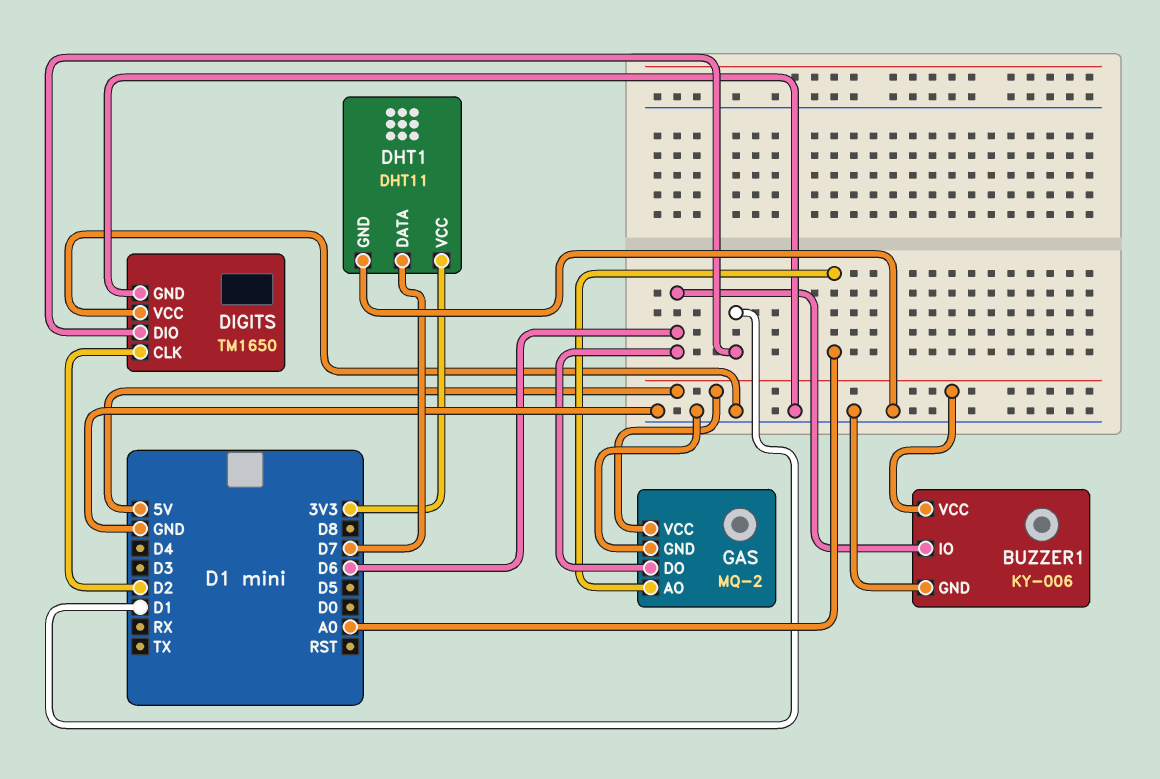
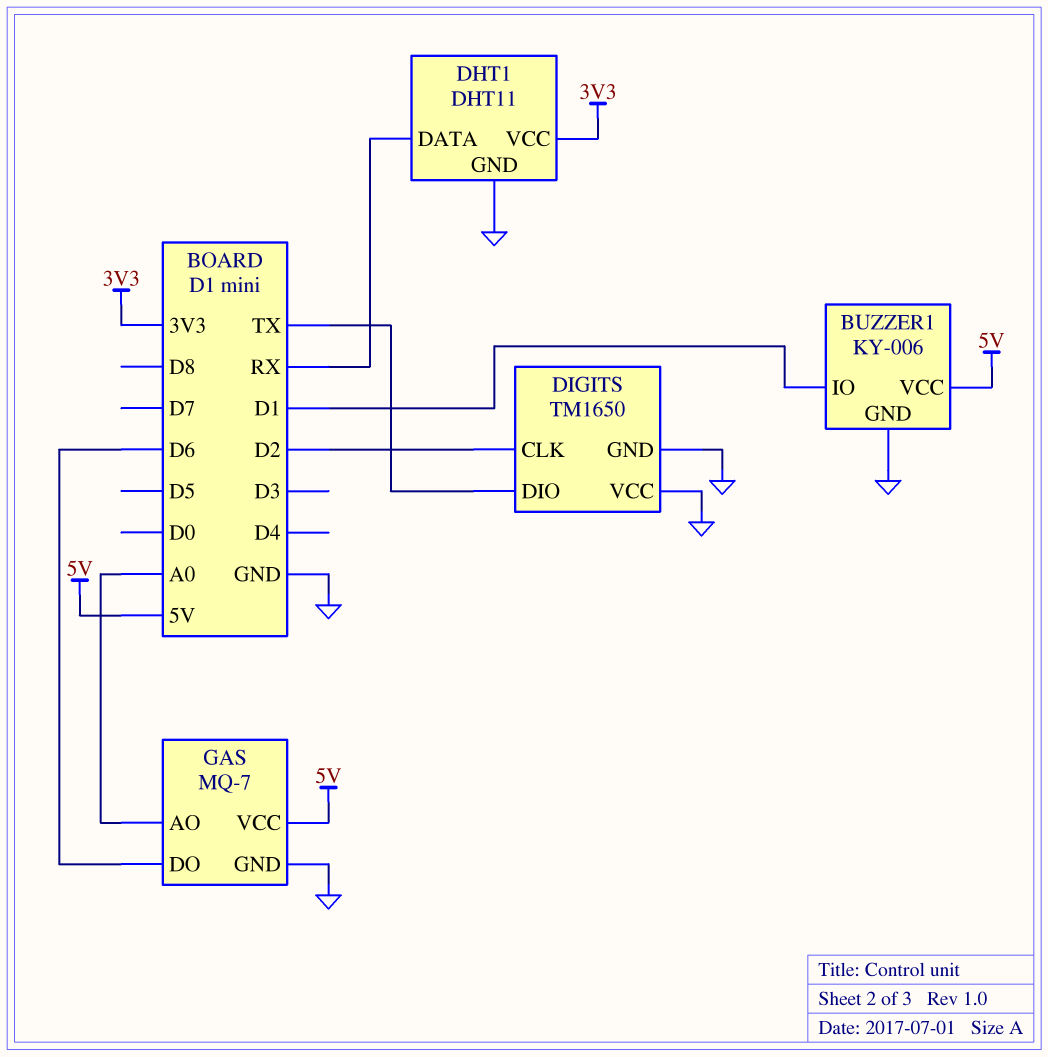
BUZZER1 pin IO: D6 -> D1
DHT1 pin DATA: D7 -> RX
DIGITS pin DIO: D1 -> TX
GAS: MQ-2 -> MQ-7

